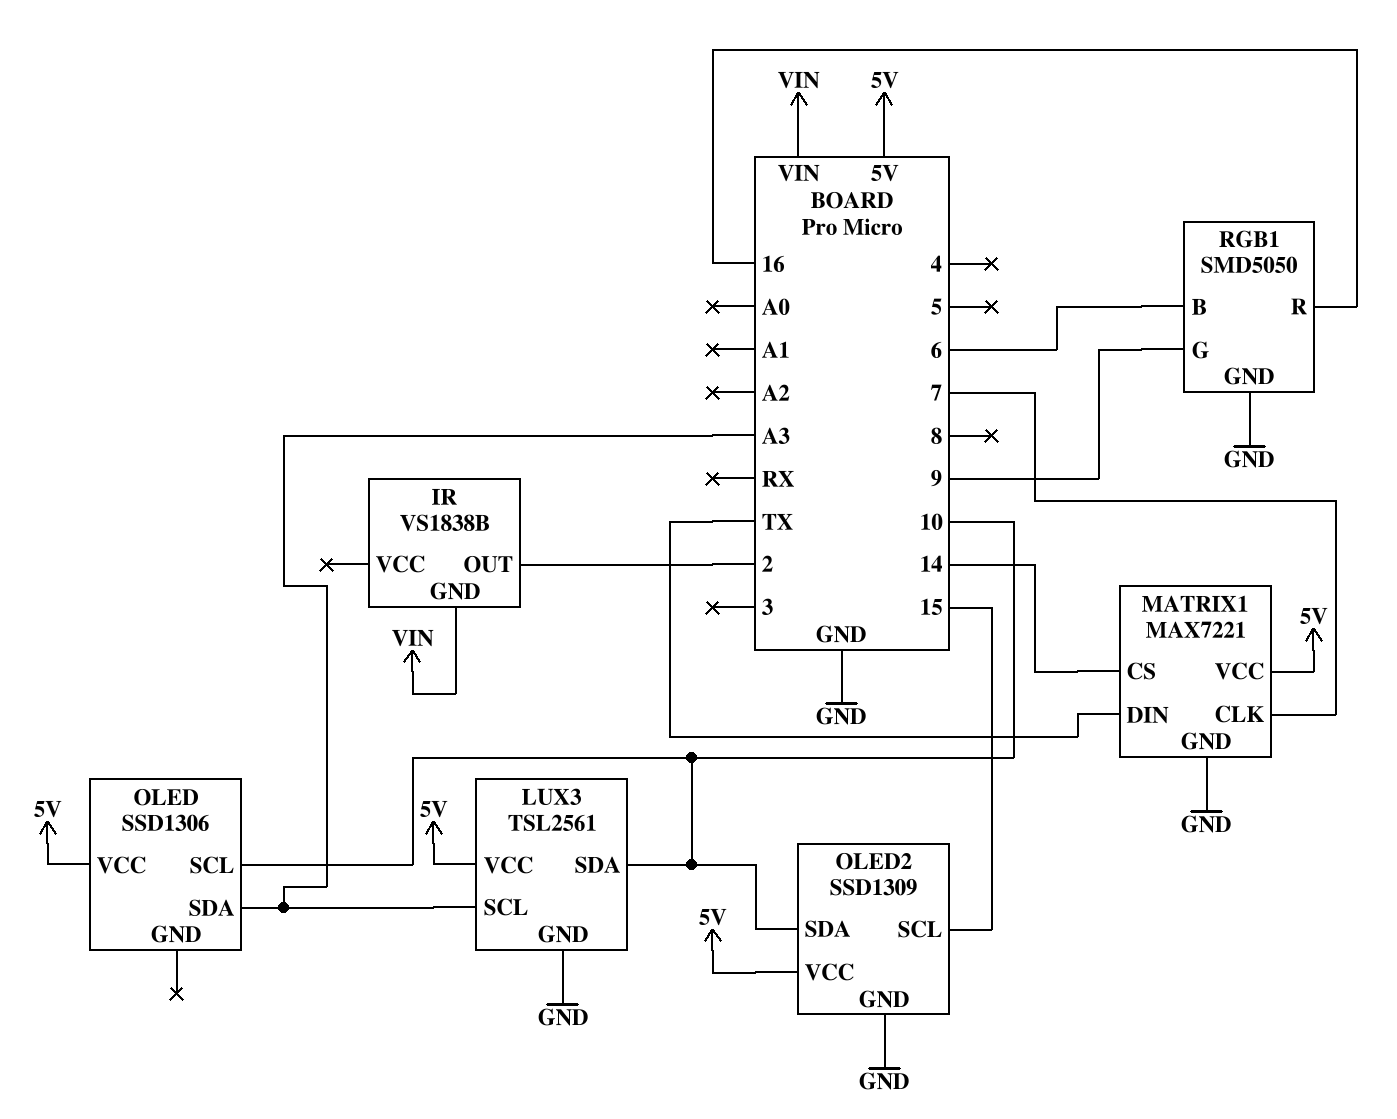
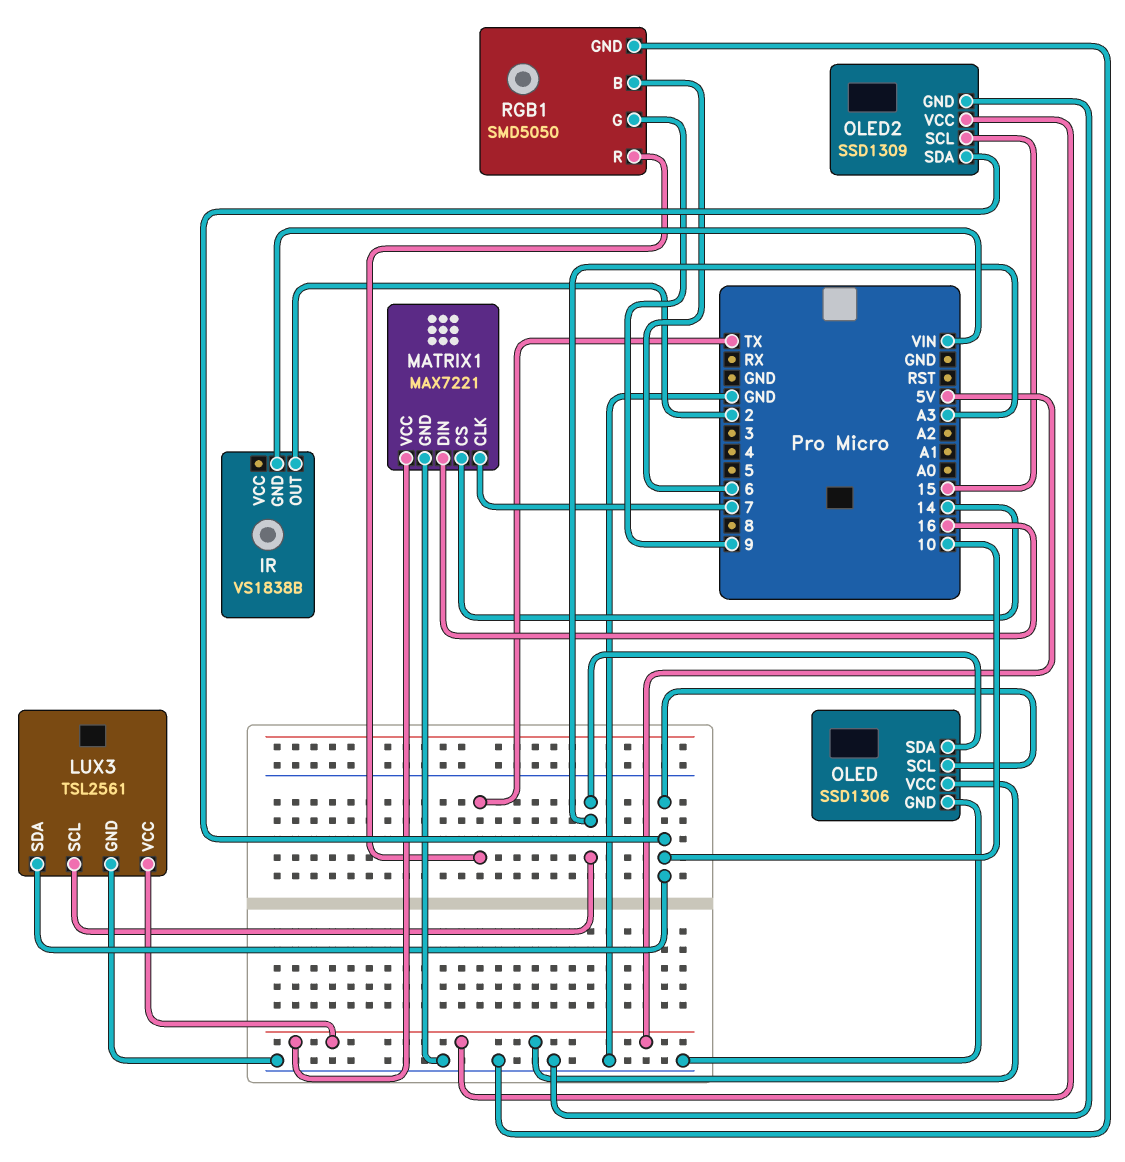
MATRIX1 pin DIN: TX -> 16
OLED pin GND: none -> GND
RGB1 pin R: 16 -> TX

